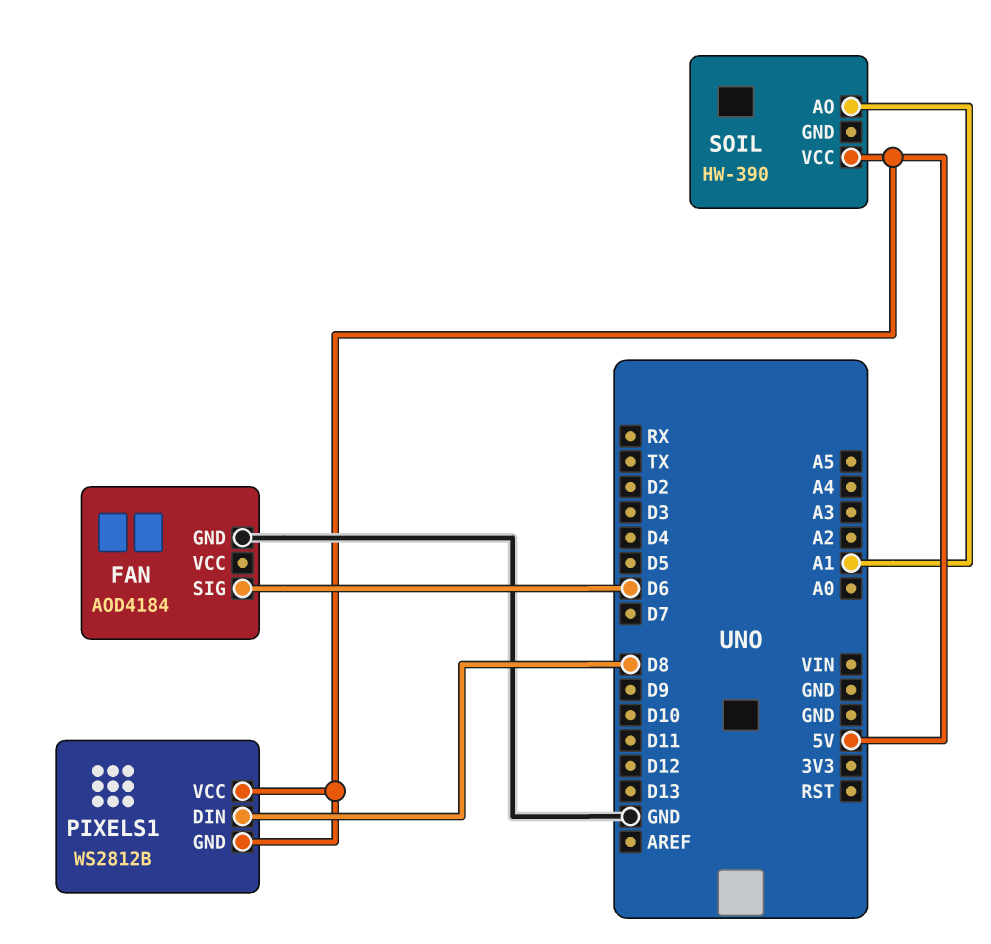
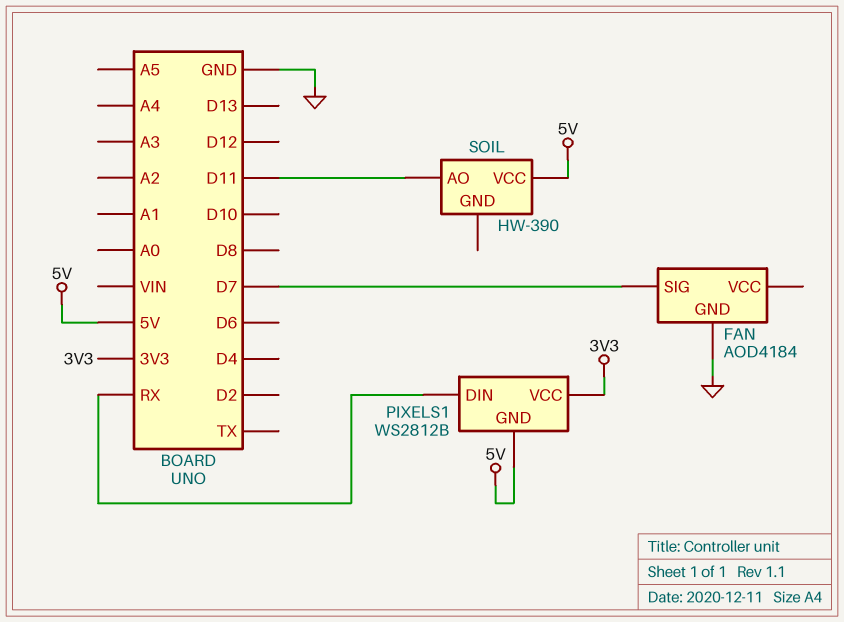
FAN pin SIG: D6 -> D7
PIXELS1 pin DIN: D8 -> RX
PIXELS1 pin VCC: 5V -> 3V3
SOIL pin AO: A1 -> D11

